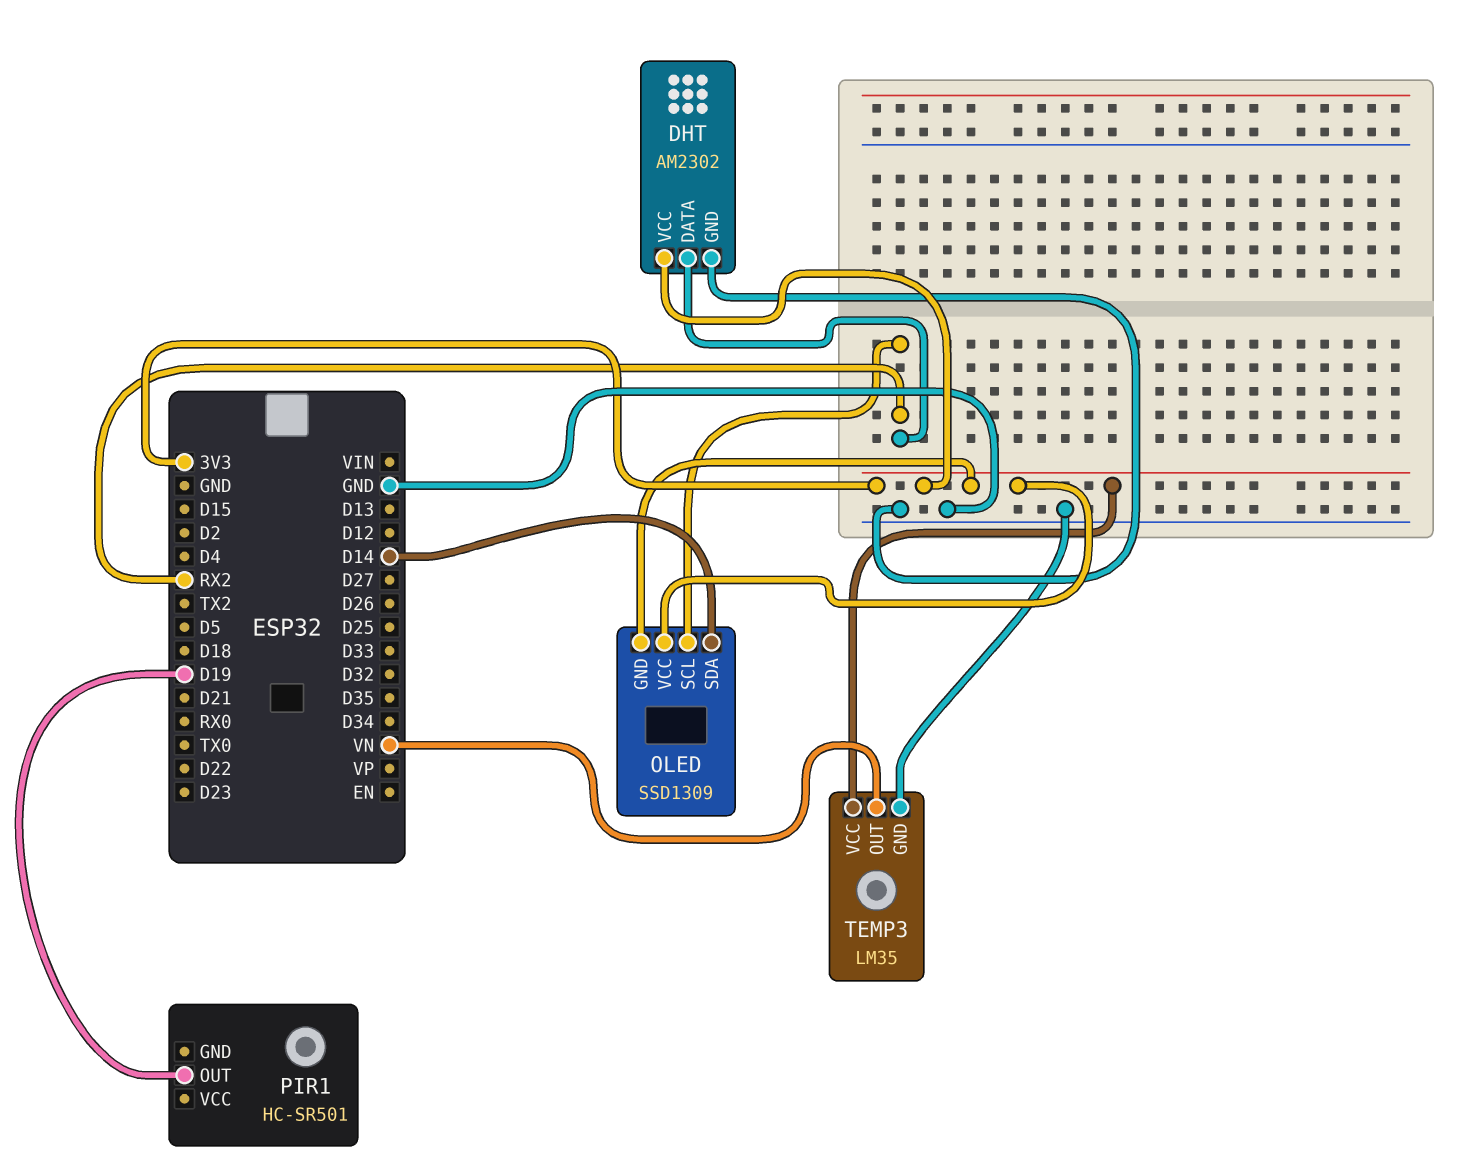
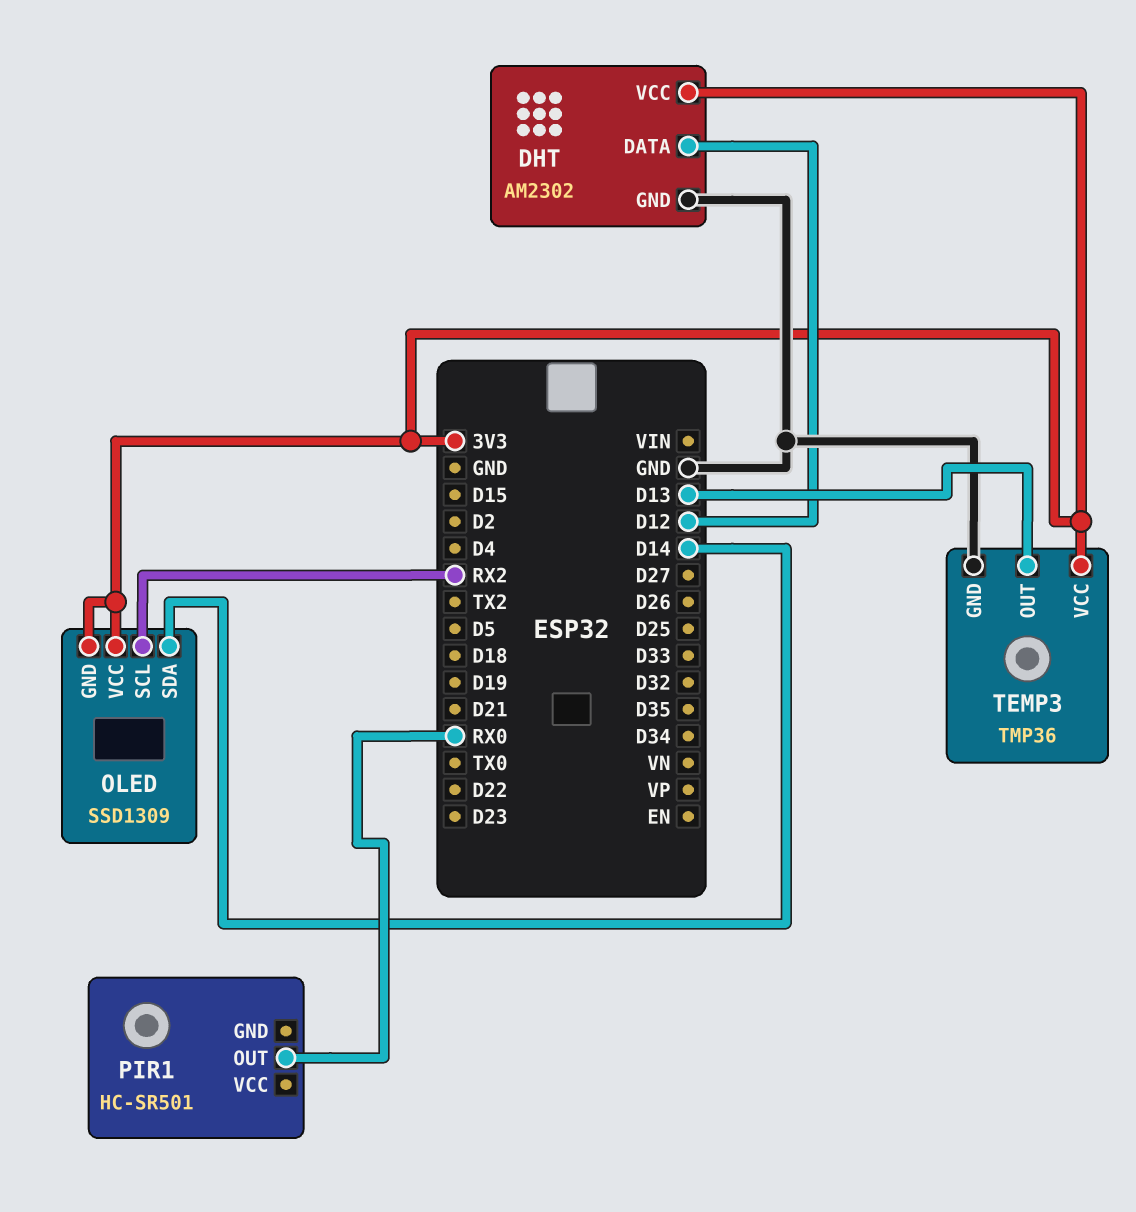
DHT pin DATA: RX2 -> D12
PIR1 pin OUT: D19 -> RX0
TEMP3: LM35 -> TMP36
TEMP3 pin OUT: VN -> D13

